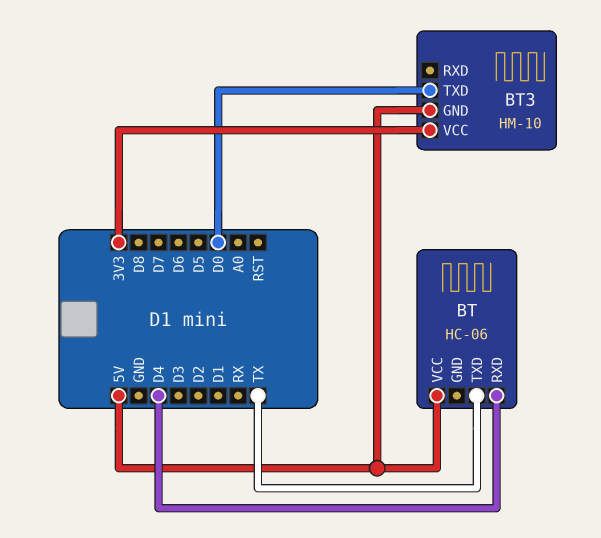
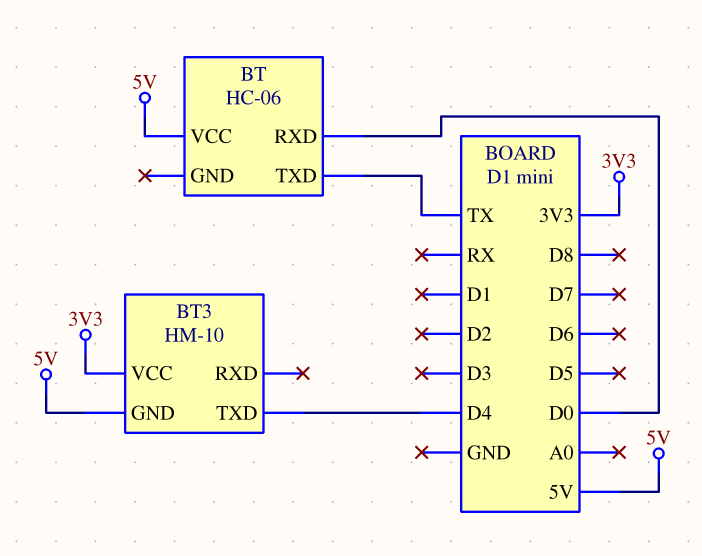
BT pin RXD: D4 -> D0
BT3 pin TXD: D0 -> D4

